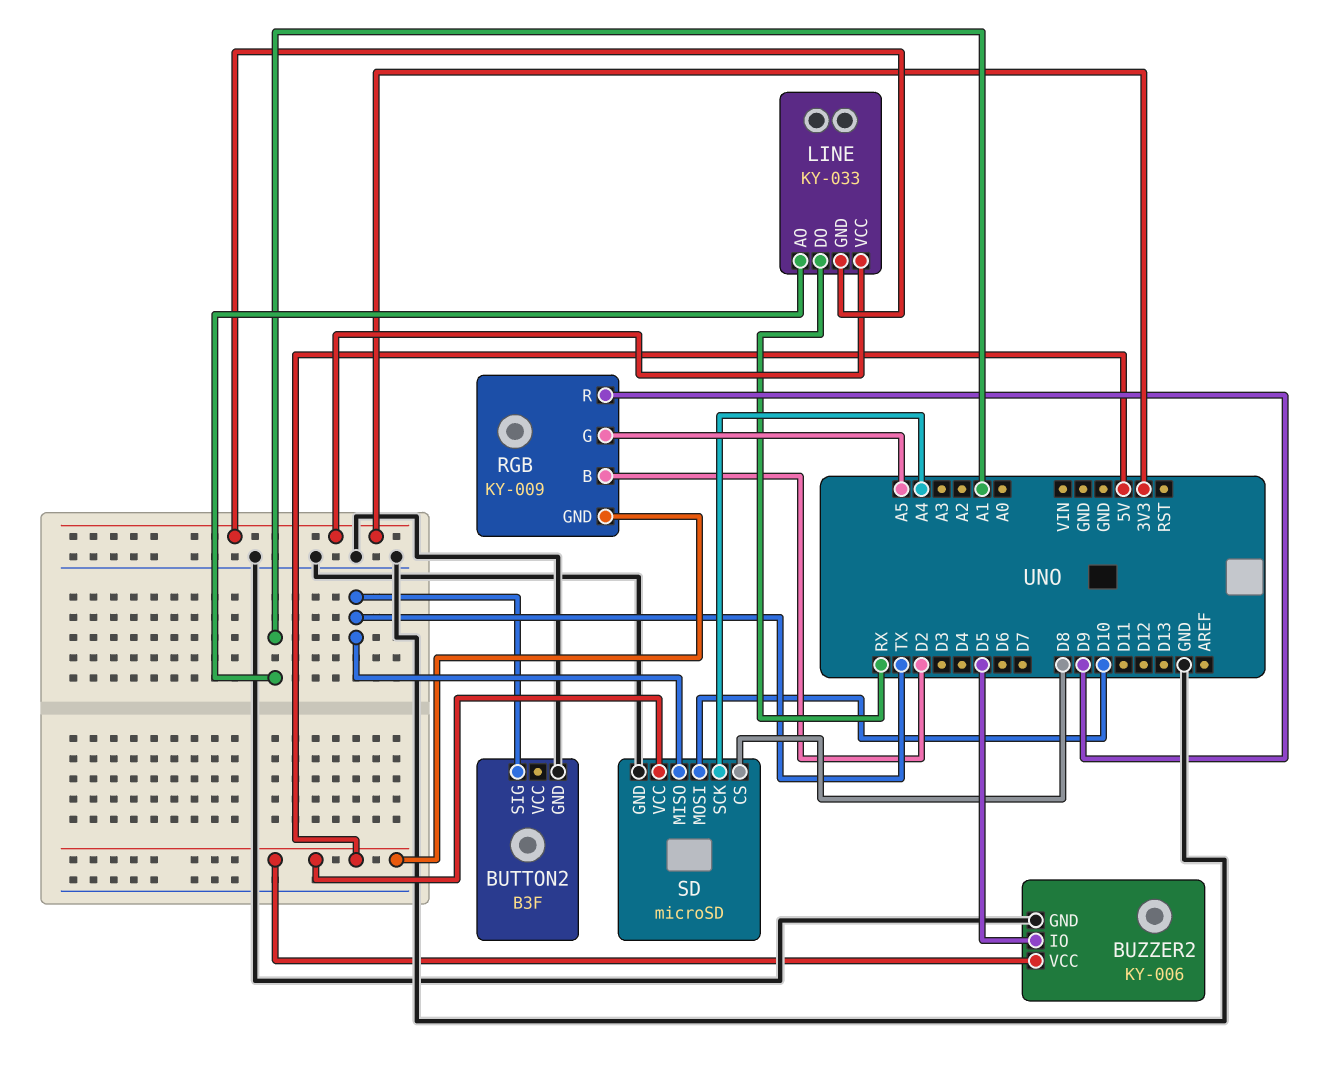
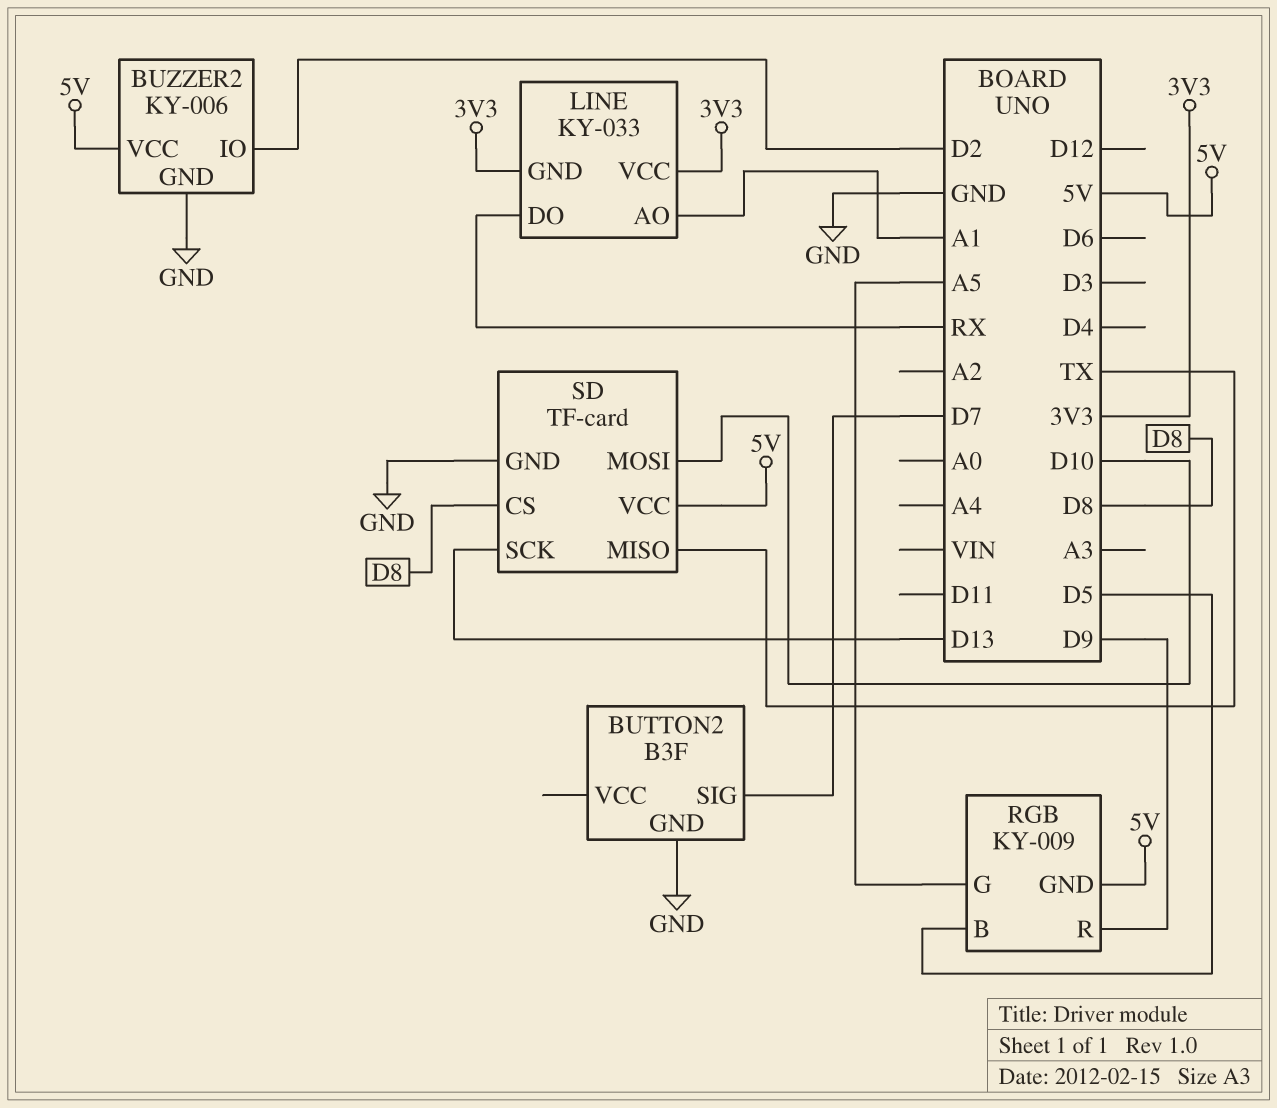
BUTTON2 pin SIG: TX -> D7
BUZZER2 pin IO: D5 -> D2
RGB pin B: D2 -> D5
SD: microSD -> TF-card
SD pin SCK: A4 -> D13

